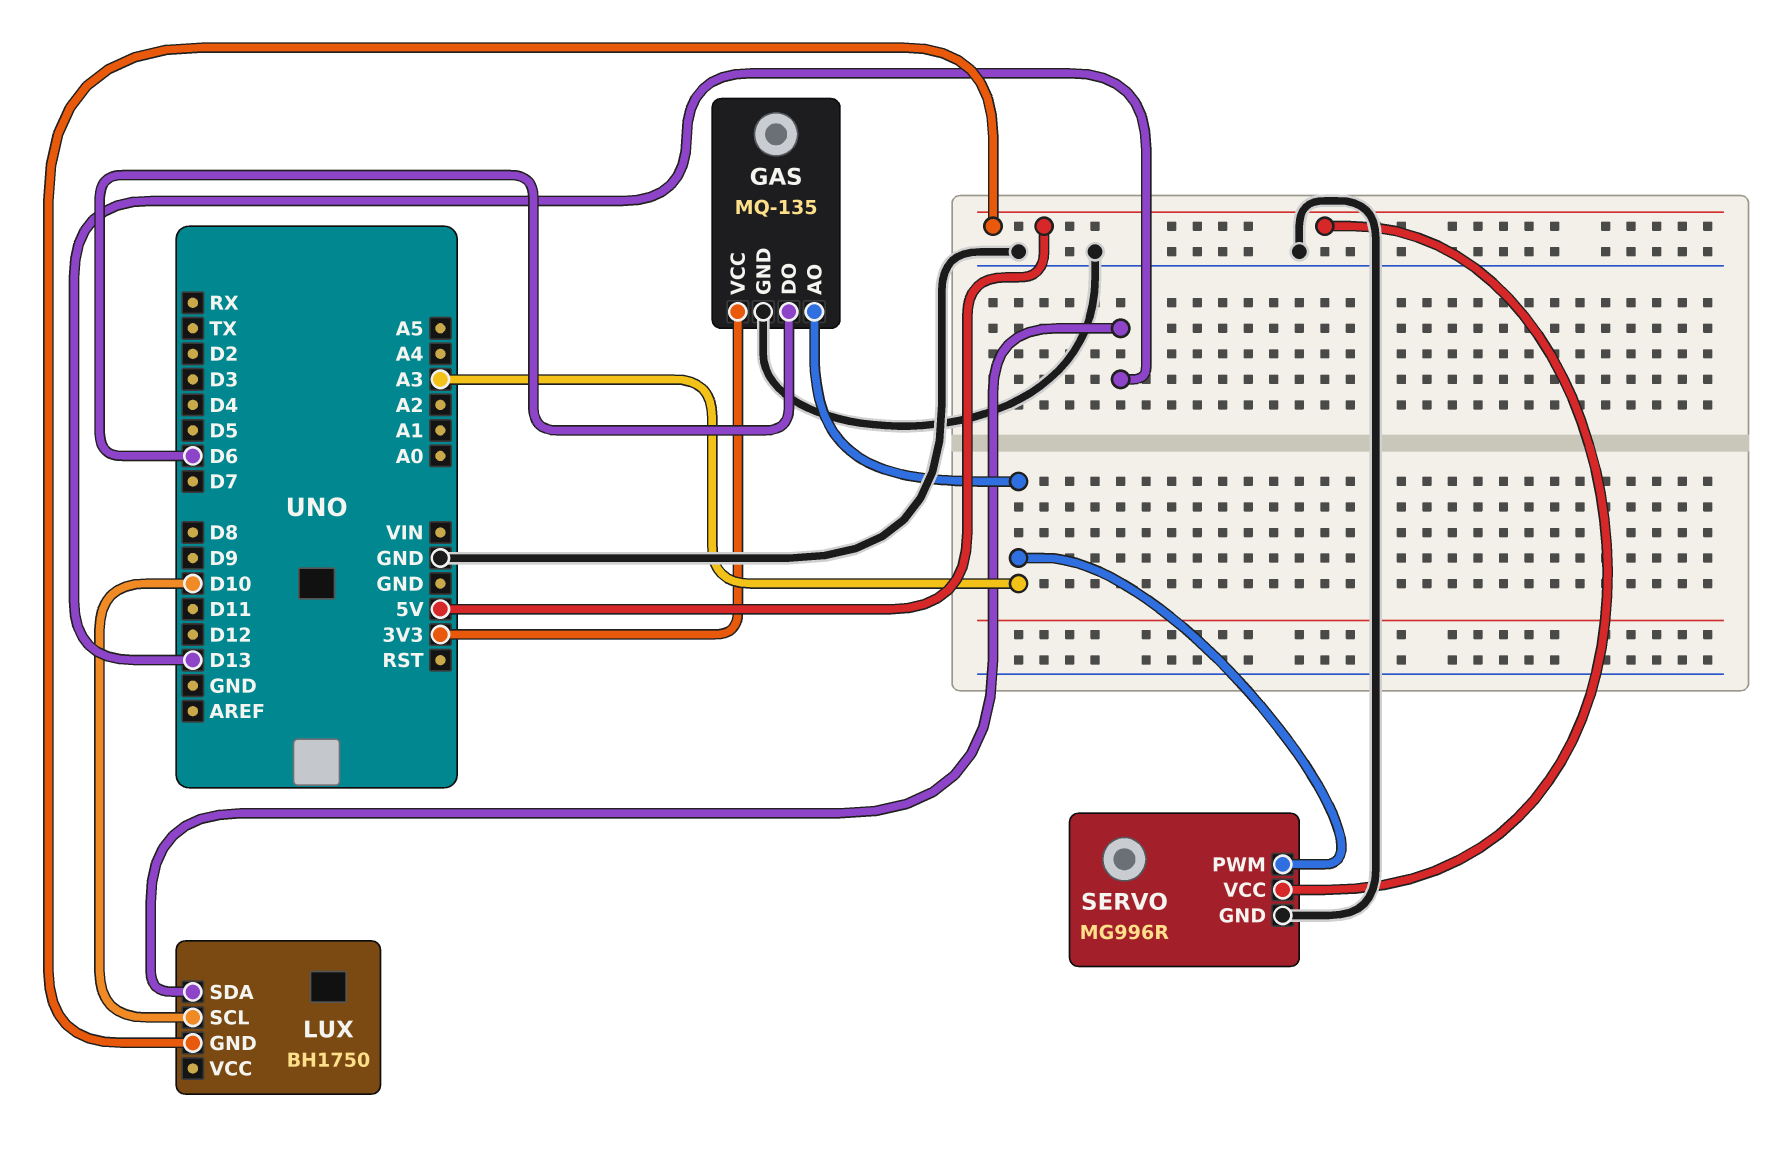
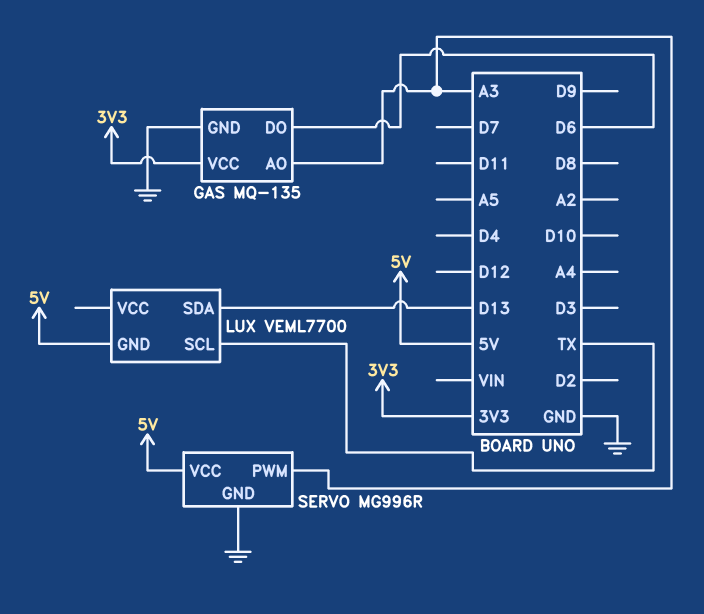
LUX: BH1750 -> VEML7700
LUX pin SCL: D10 -> TX

